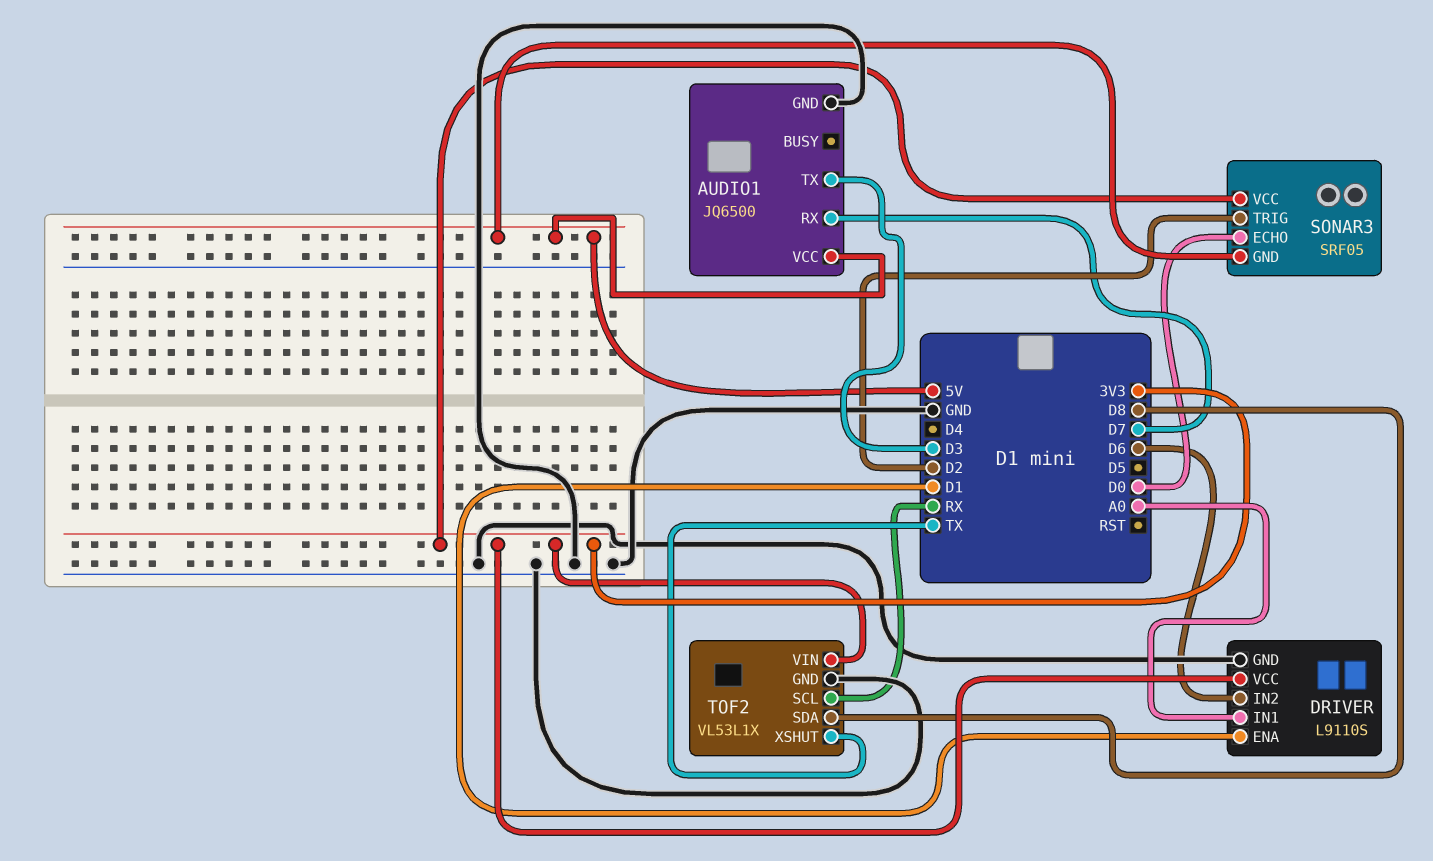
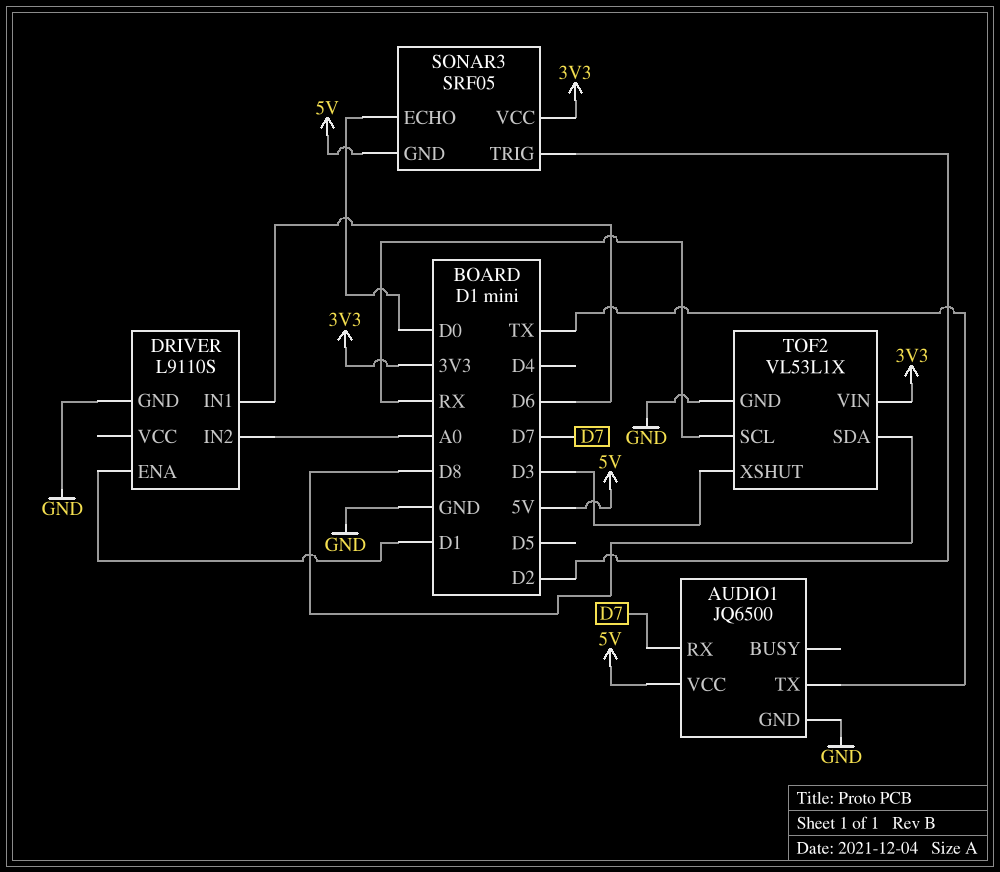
AUDIO1 pin TX: D3 -> TX
DRIVER pin IN1: A0 -> D6
DRIVER pin IN2: D6 -> A0
DRIVER pin VCC: 3V3 -> none
TOF2 pin XSHUT: TX -> D3

